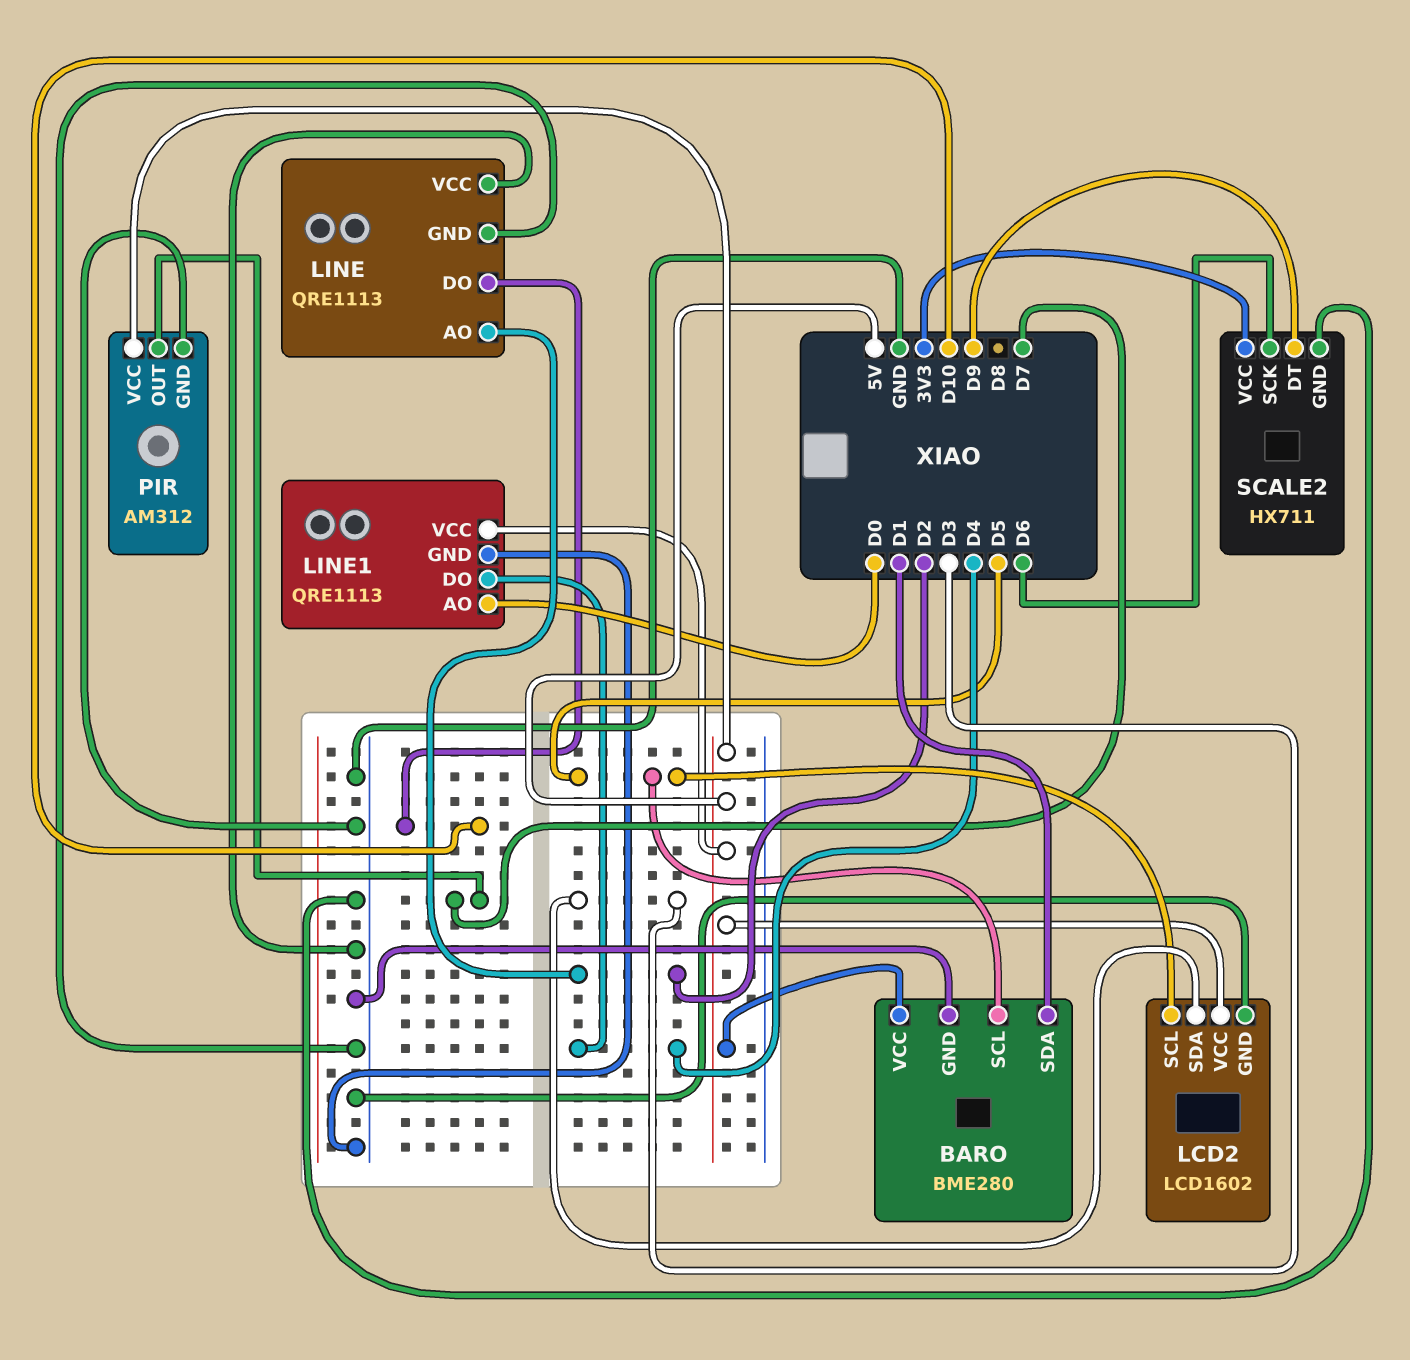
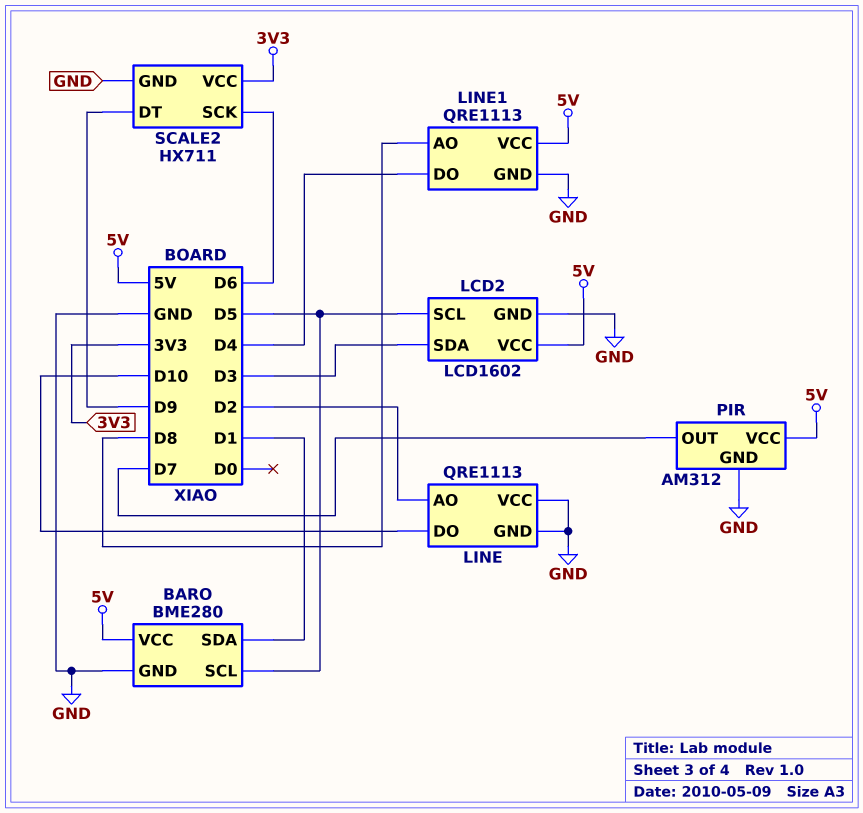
LINE1 pin AO: D0 -> D8

